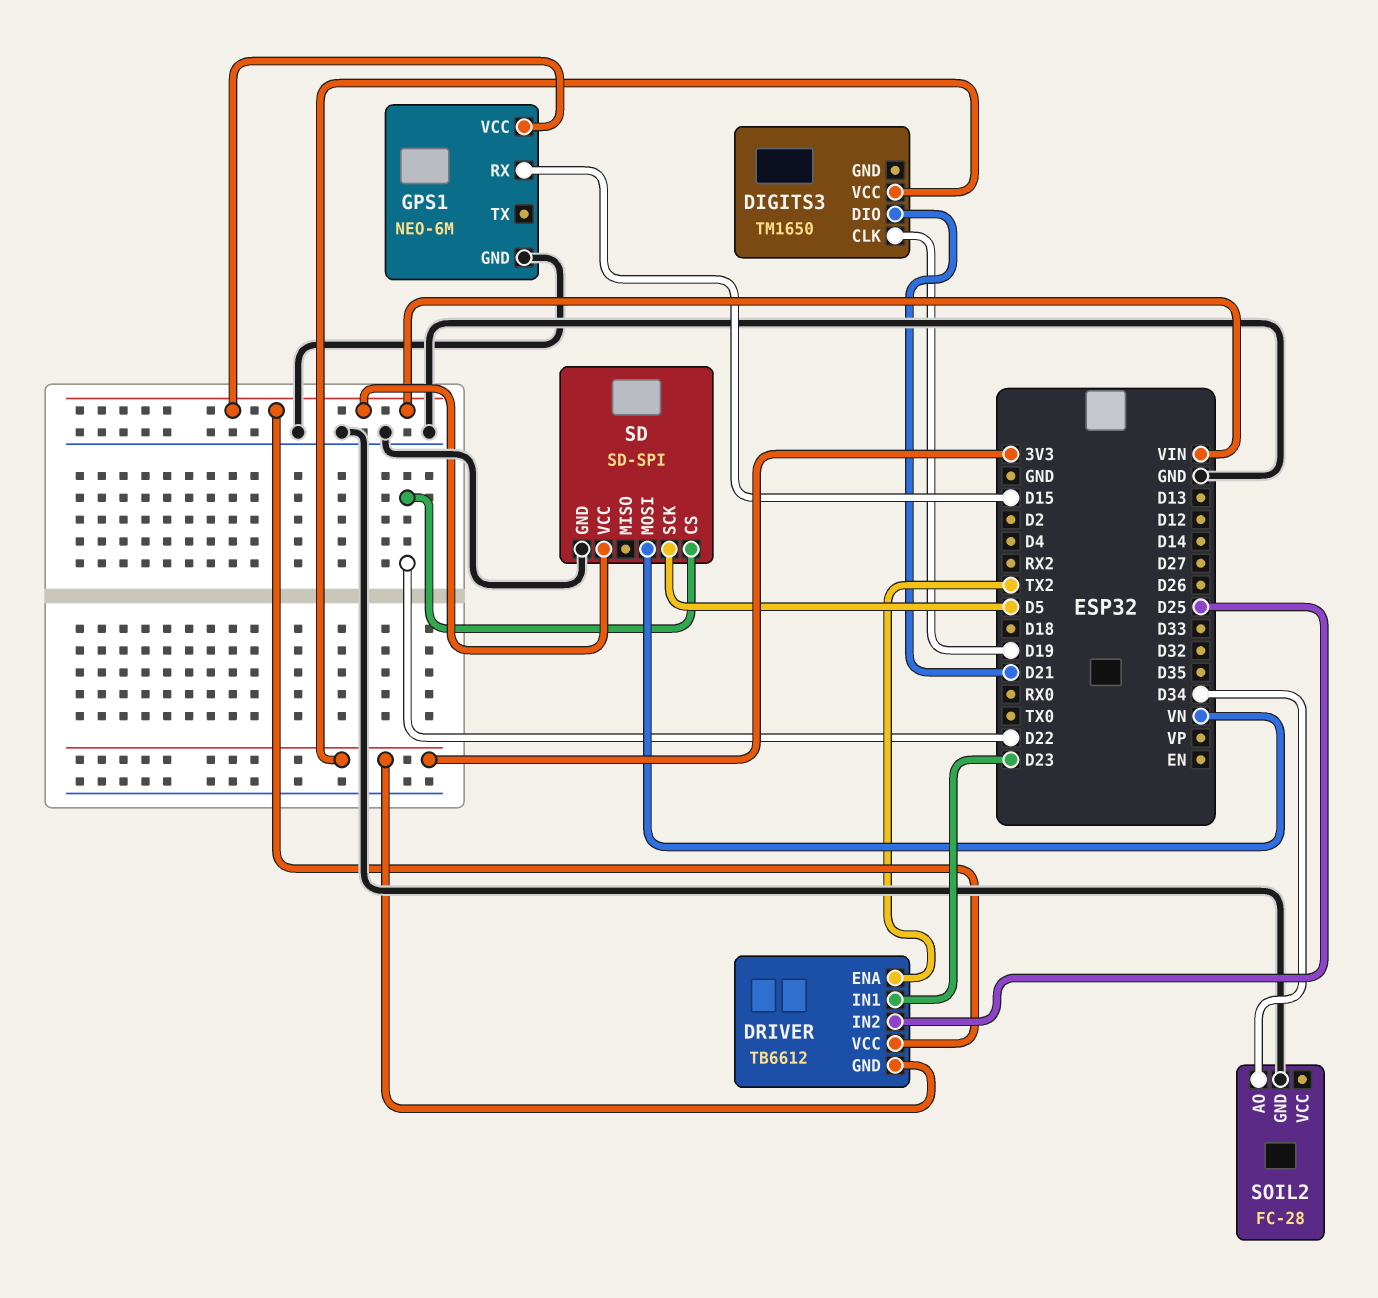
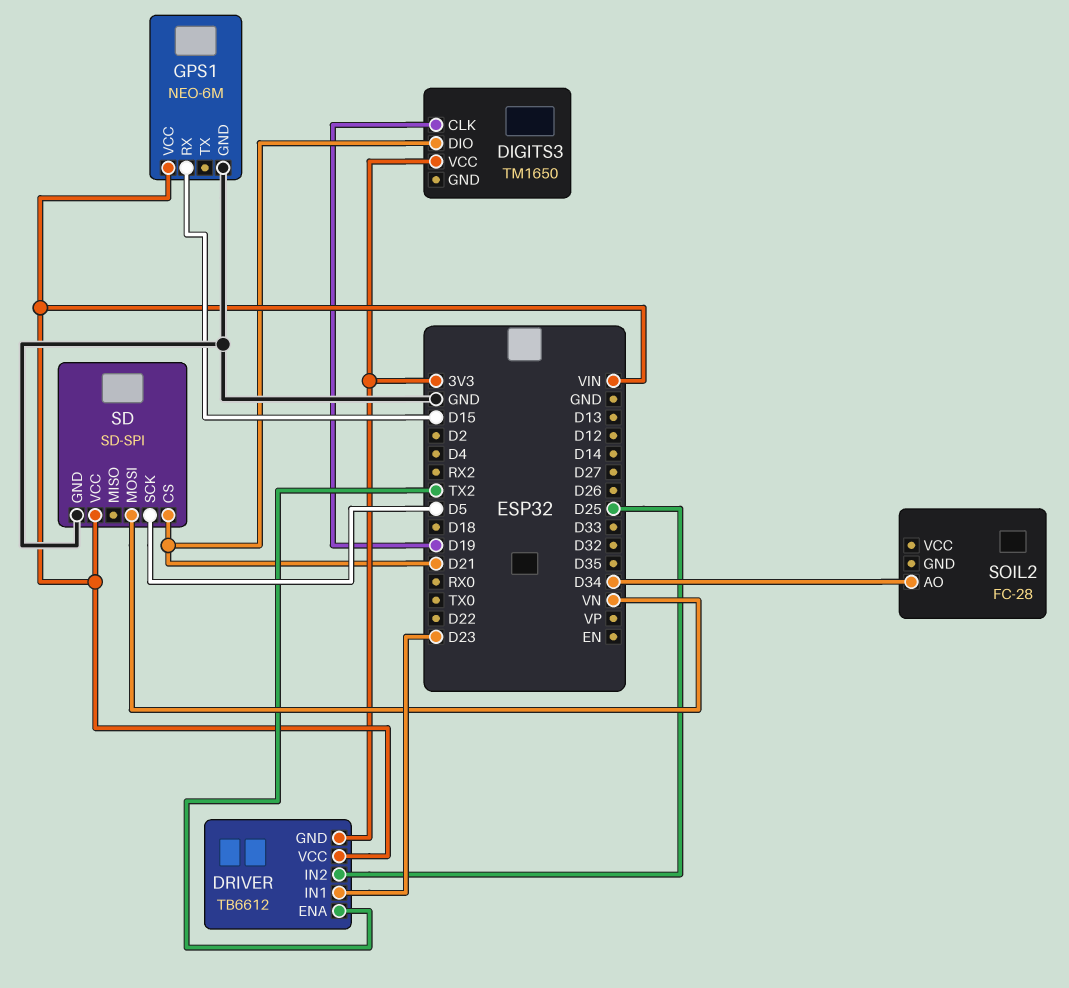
SD pin CS: D22 -> D21
SOIL2 pin GND: GND -> none

